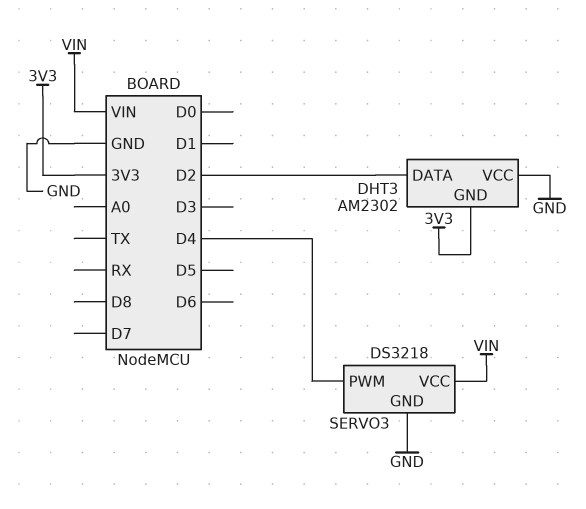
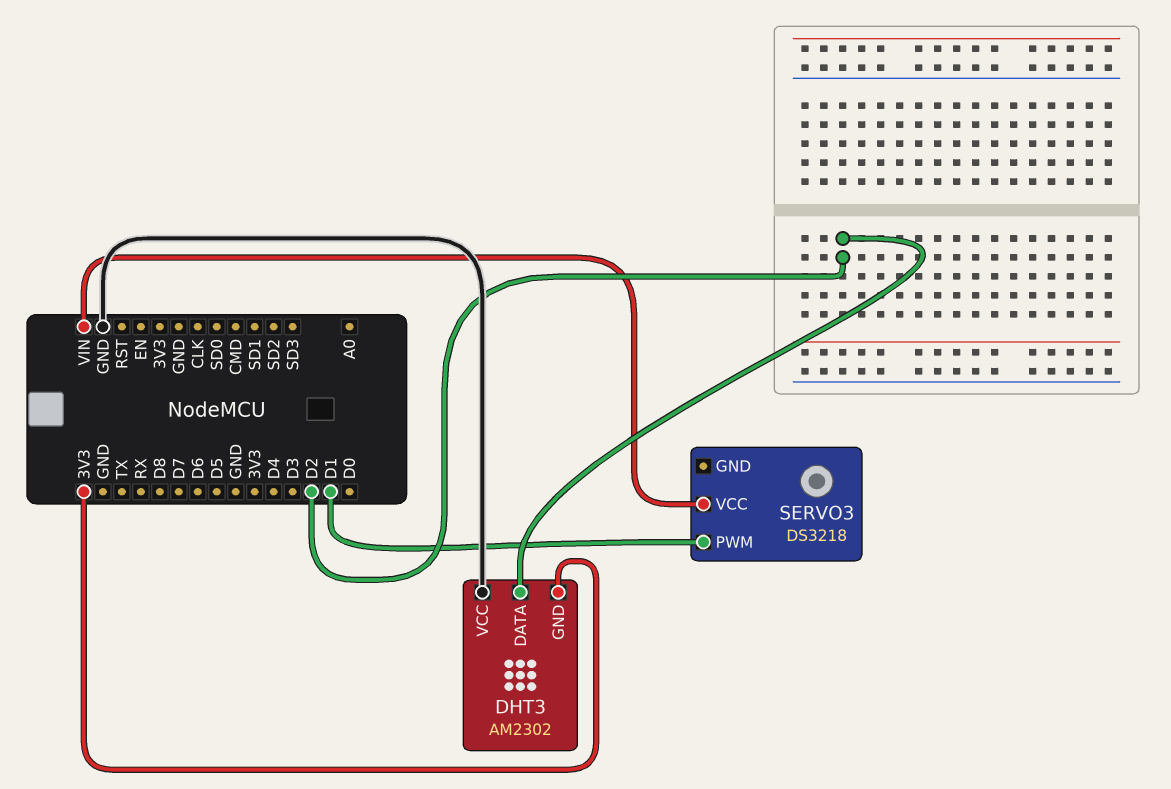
SERVO3 pin GND: GND -> none
SERVO3 pin PWM: D4 -> D1

